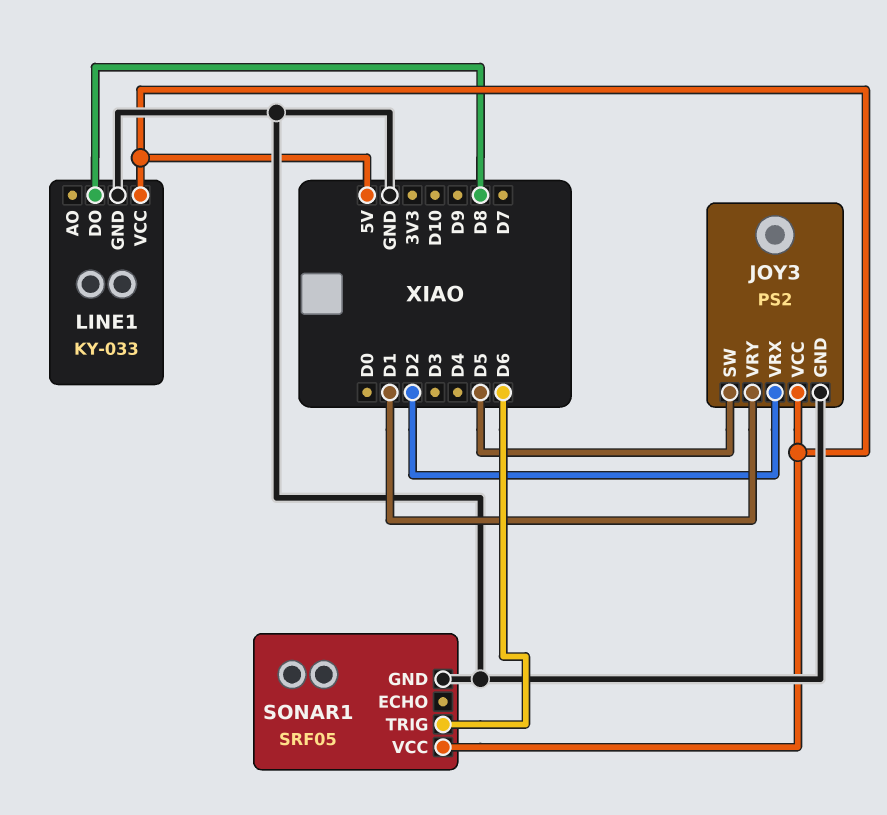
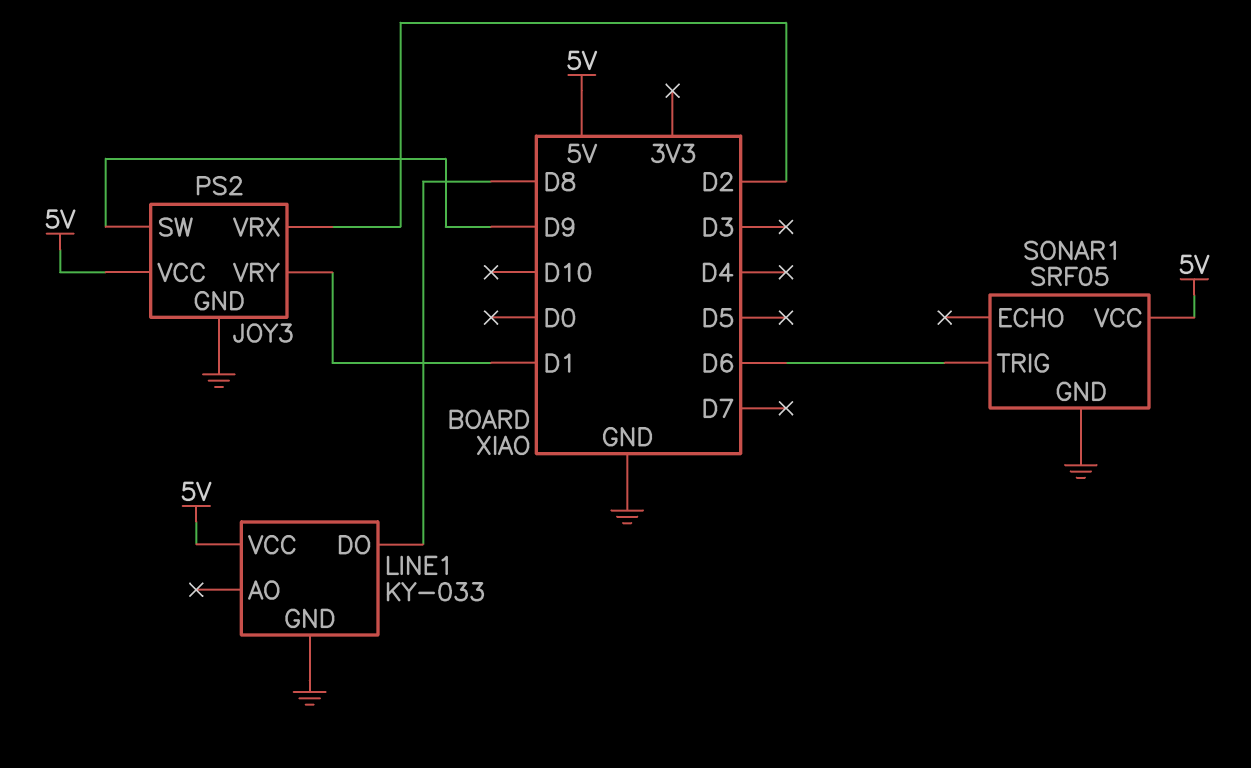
JOY3 pin SW: D5 -> D9

